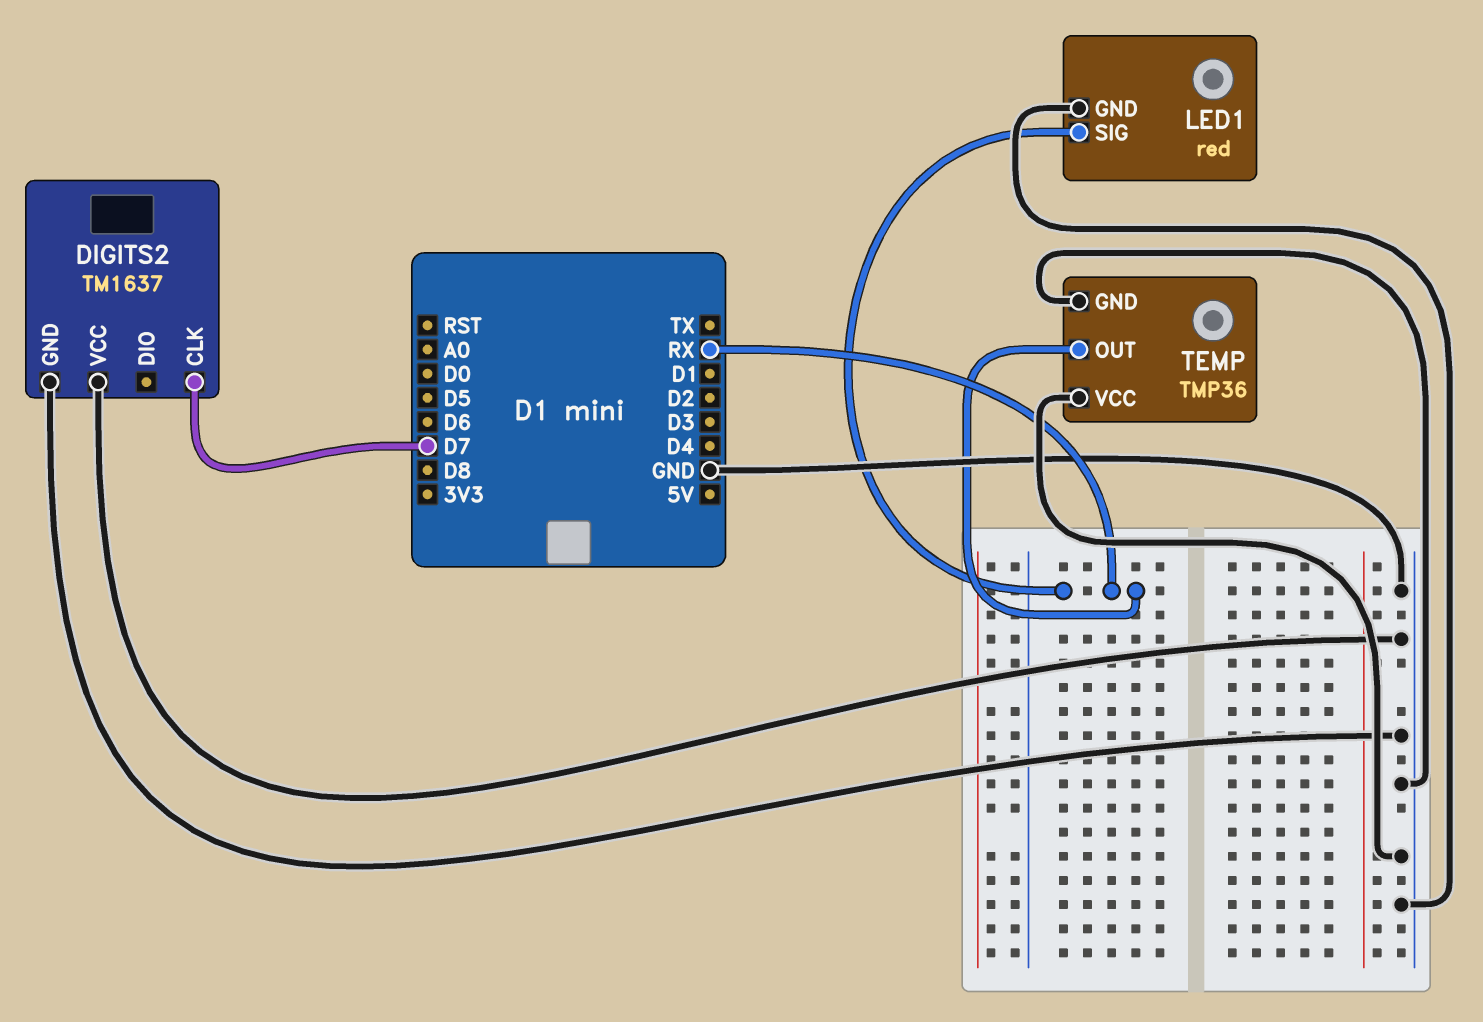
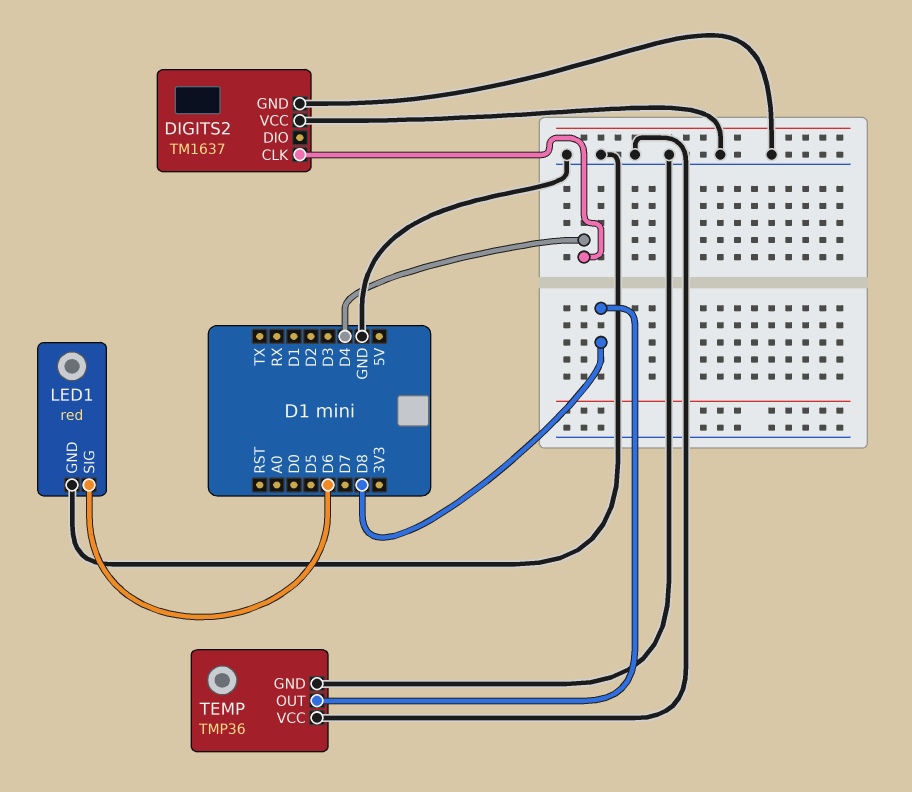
DIGITS2 pin CLK: D7 -> D4
LED1 pin SIG: RX -> D6
TEMP pin OUT: RX -> D8

